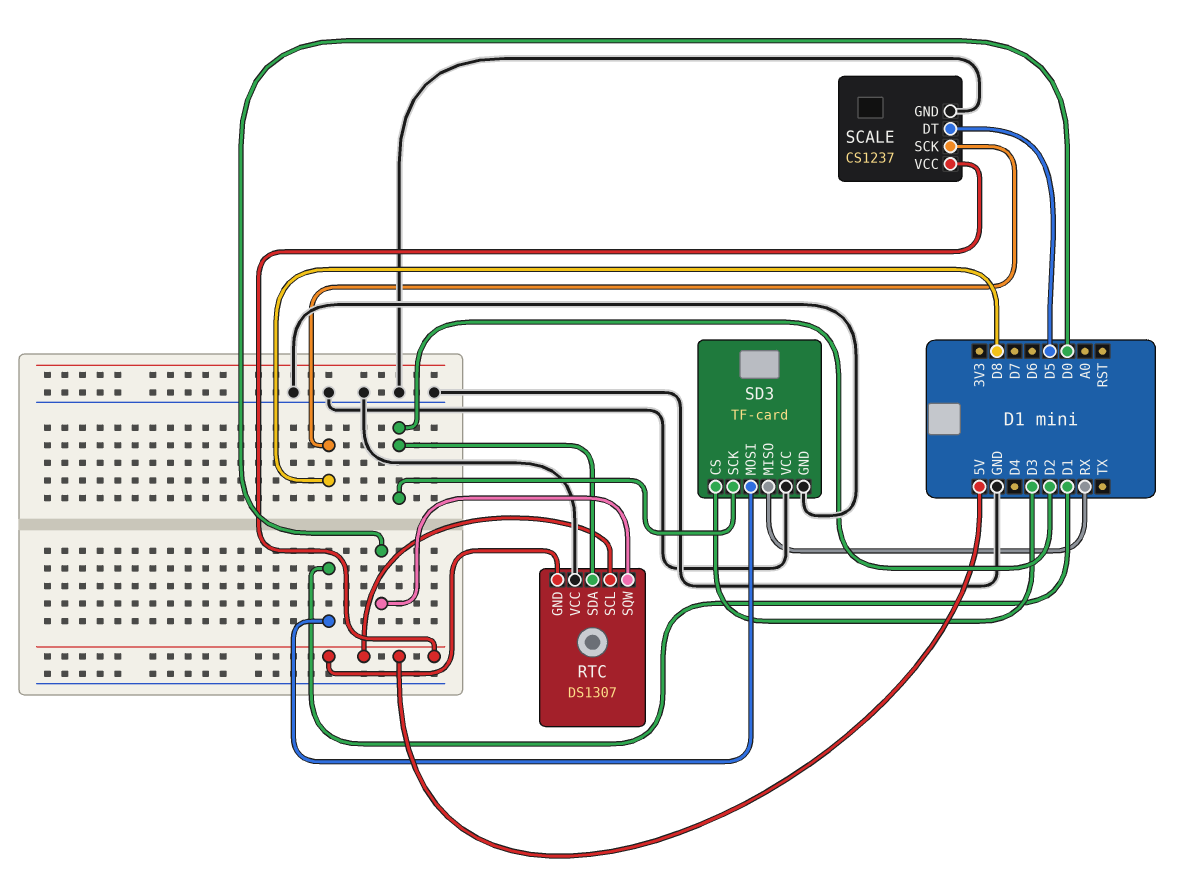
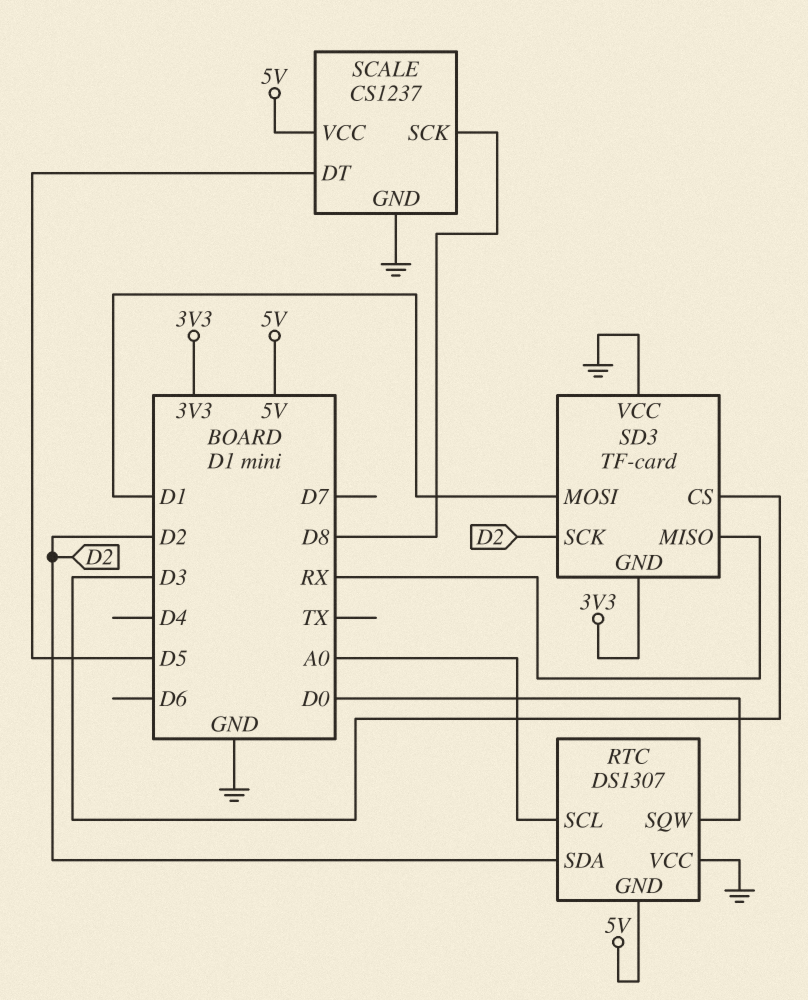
RTC pin SCL: 5V -> A0
SD3 pin GND: GND -> 3V3

